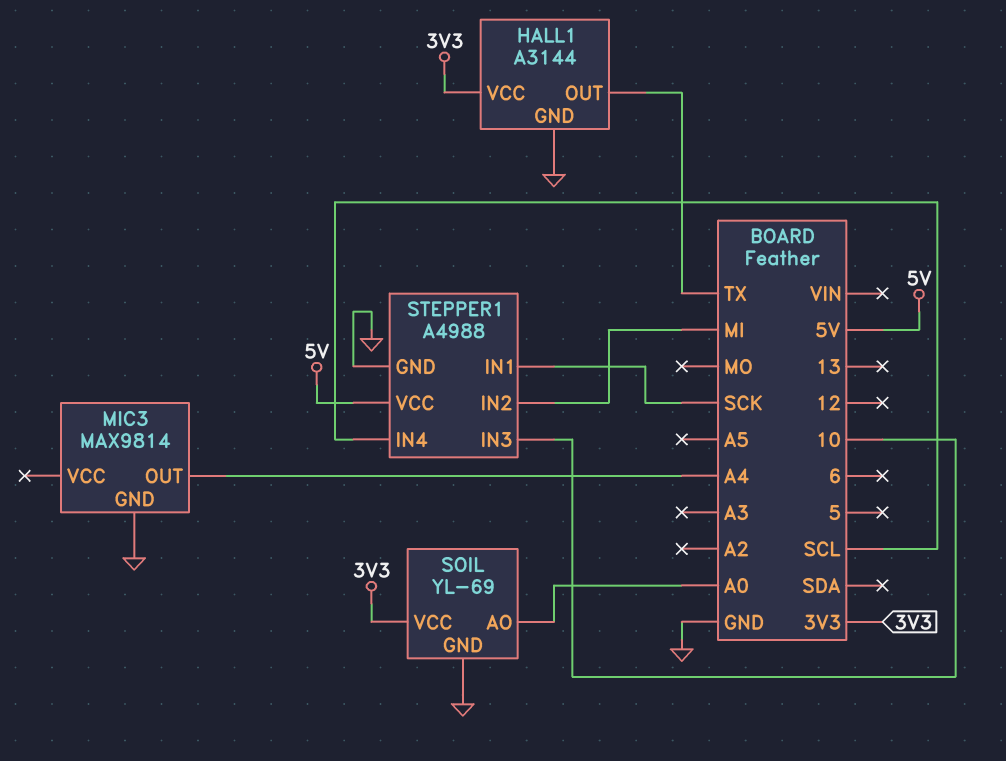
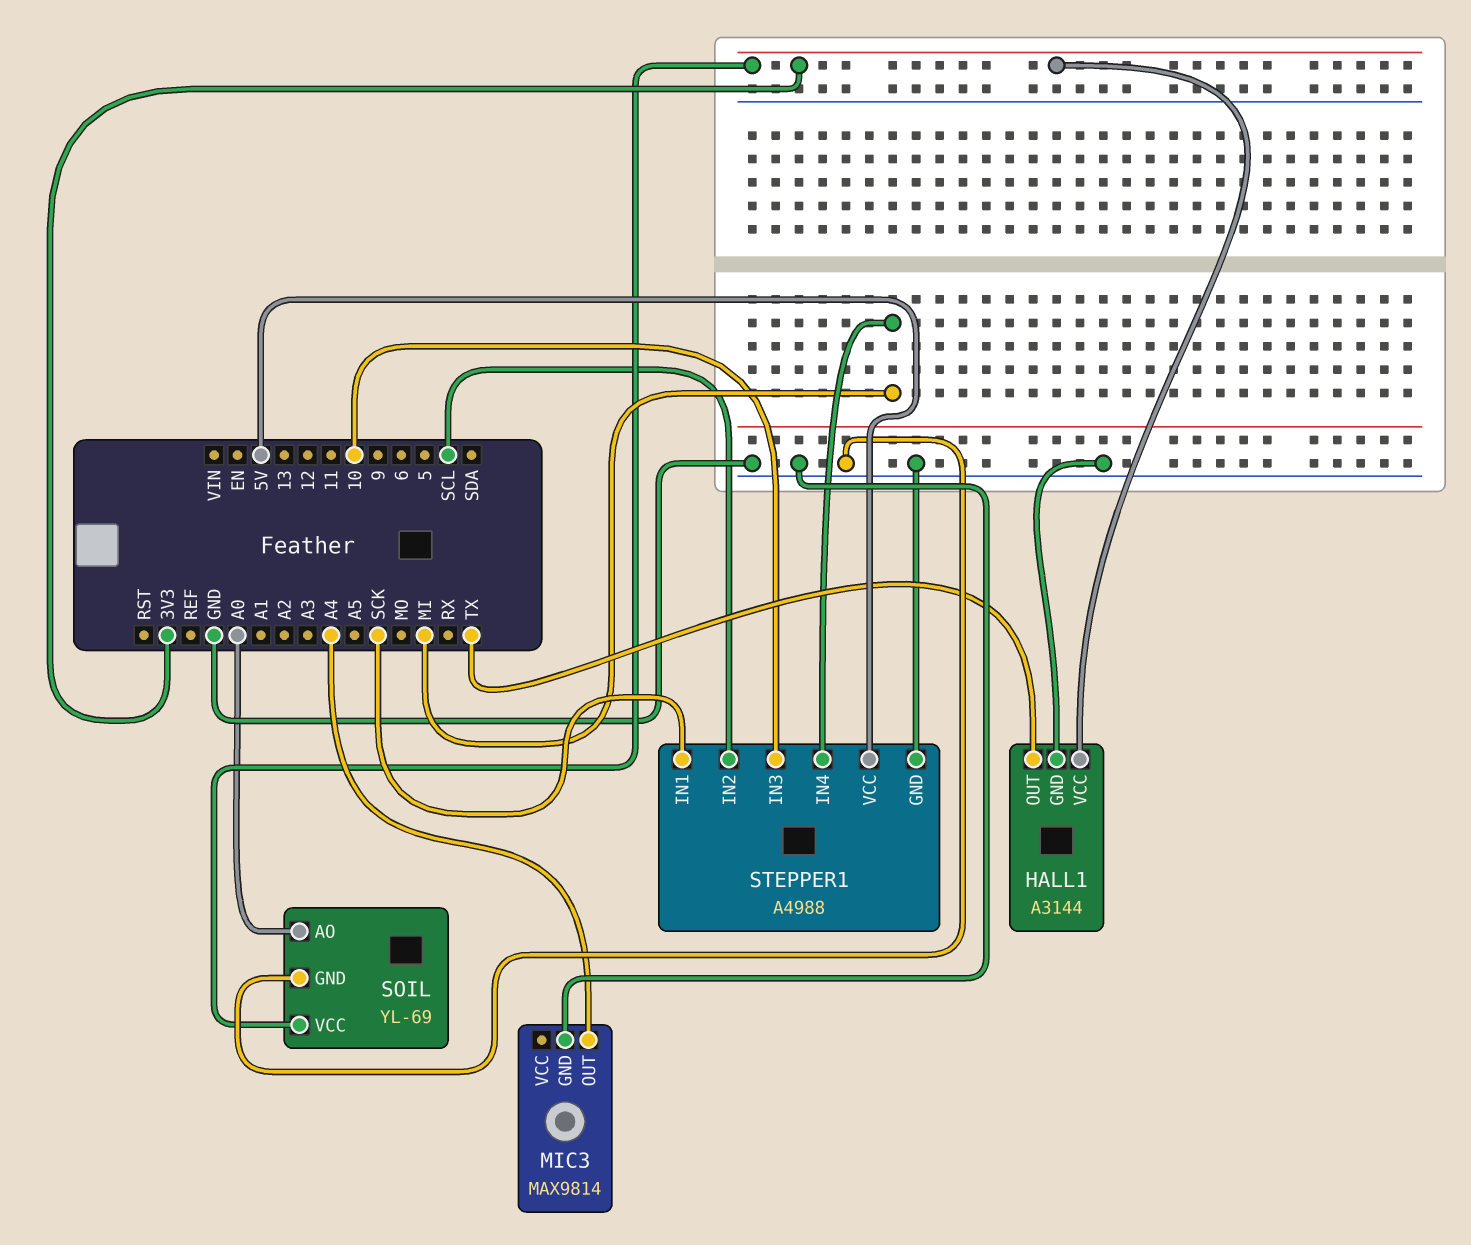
STEPPER1 pin IN2: MI -> SCL
STEPPER1 pin IN4: SCL -> MI

